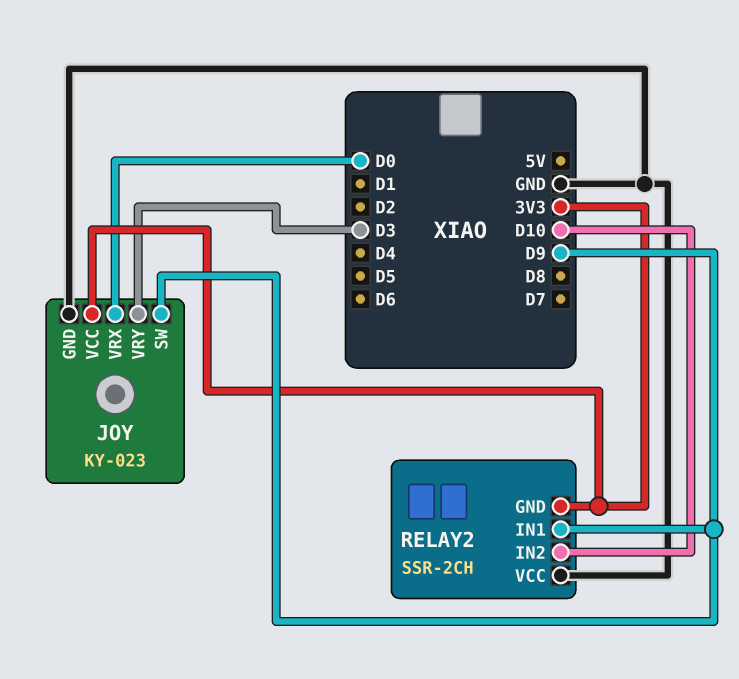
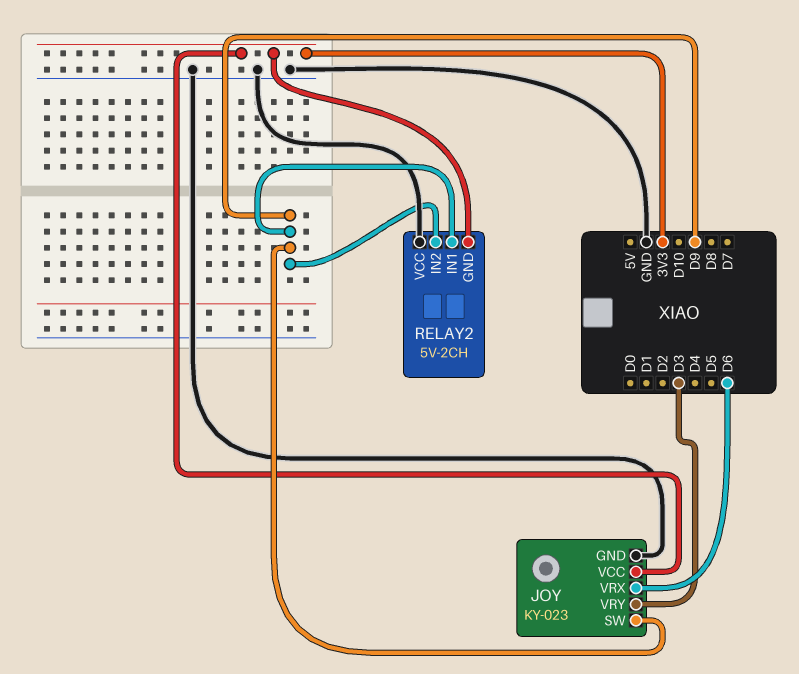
JOY pin VRX: D0 -> D6
RELAY2: SSR-2CH -> 5V-2CH
RELAY2 pin IN2: D10 -> D9

